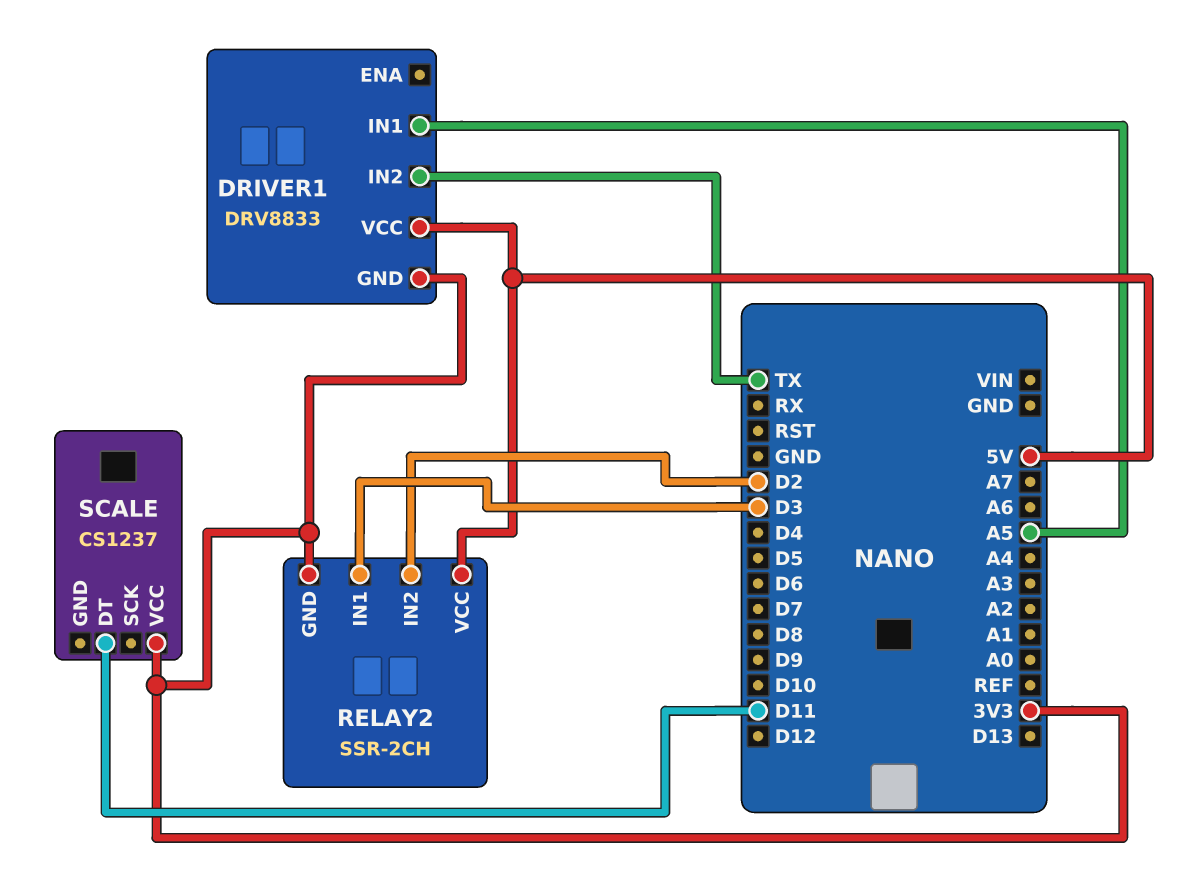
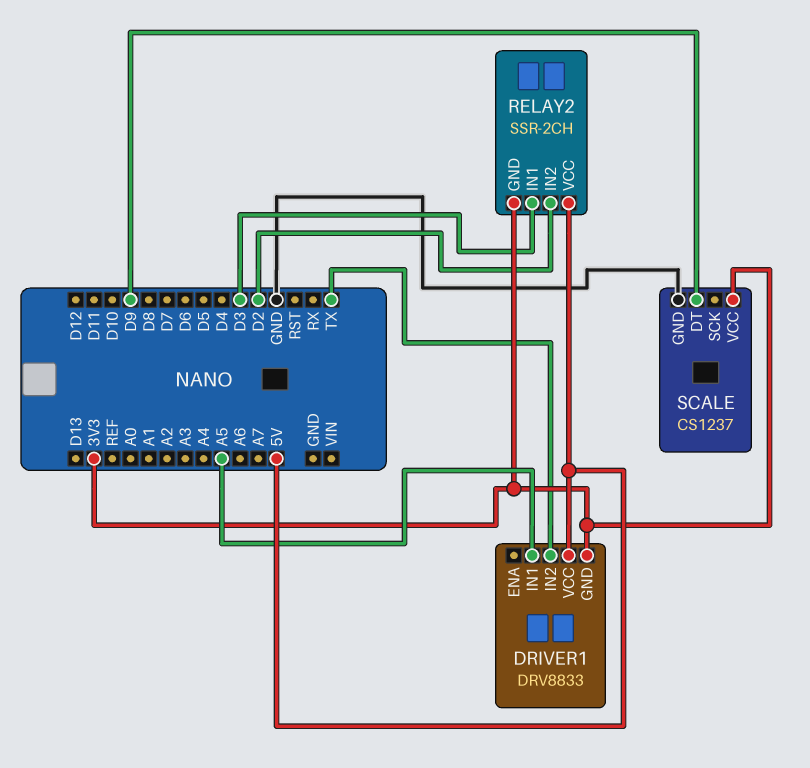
SCALE pin DT: D11 -> D9
SCALE pin GND: none -> GND

